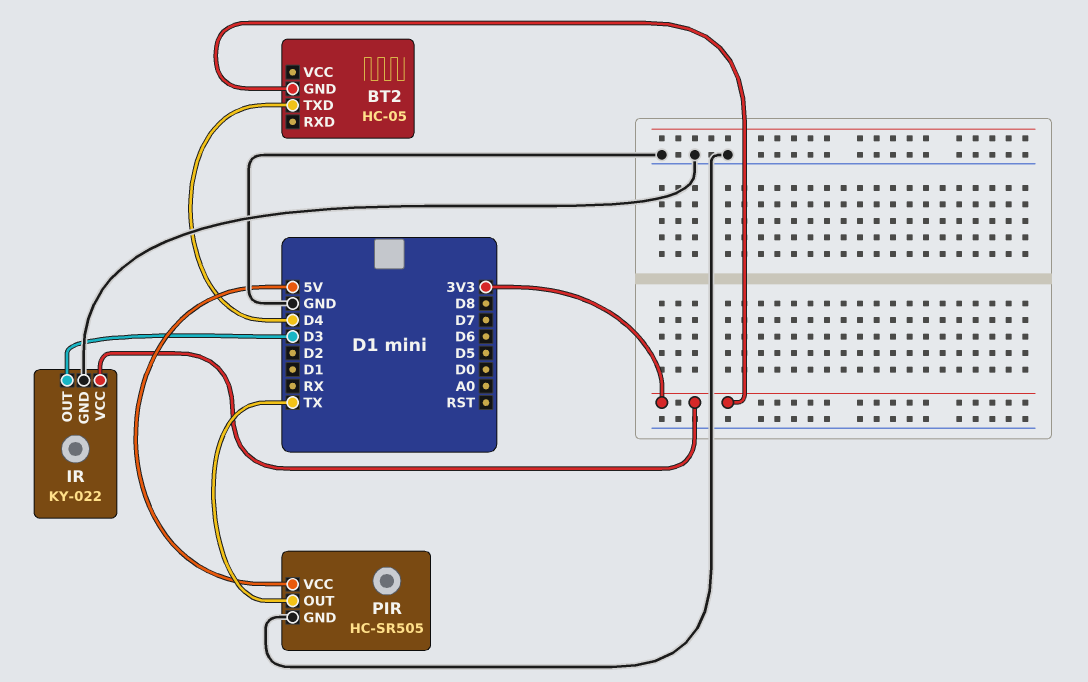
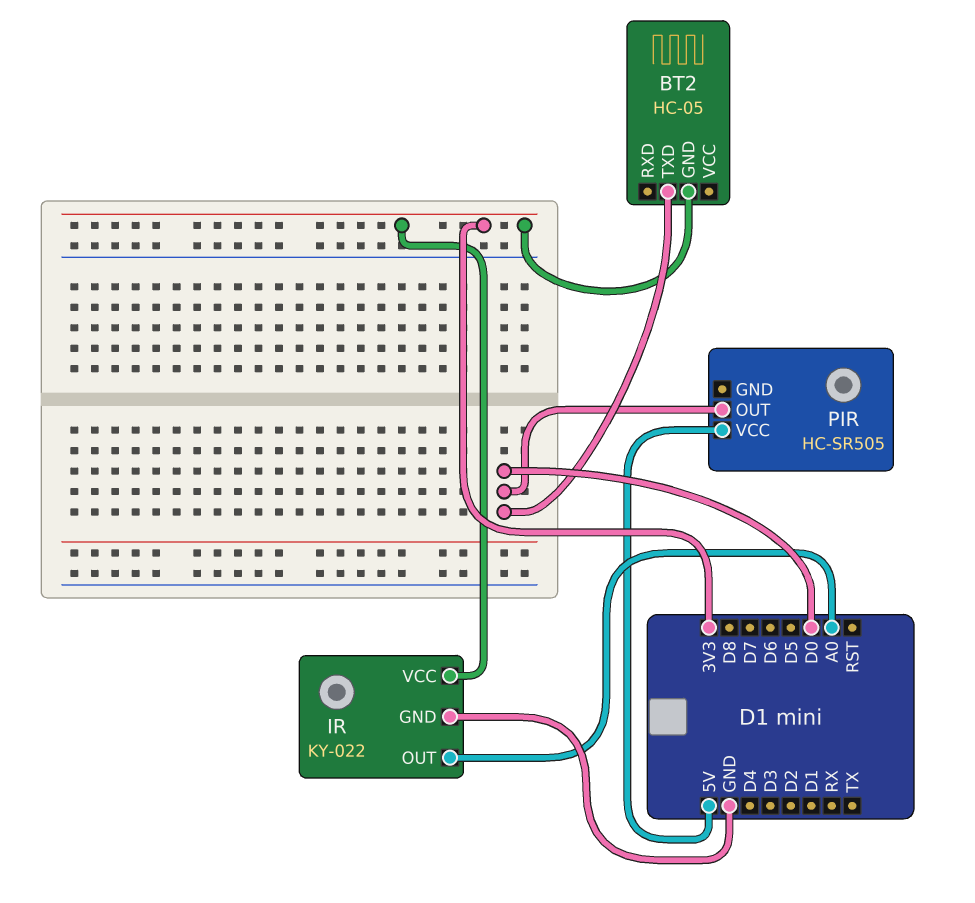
BT2 pin TXD: D4 -> D0
IR pin OUT: D3 -> A0
PIR pin GND: GND -> none
PIR pin OUT: TX -> D0

